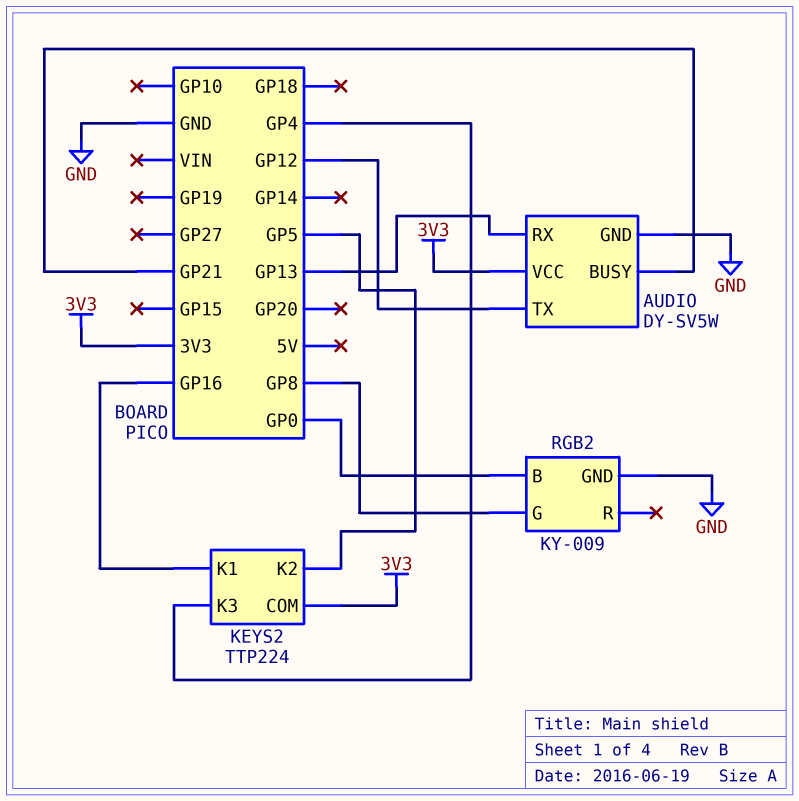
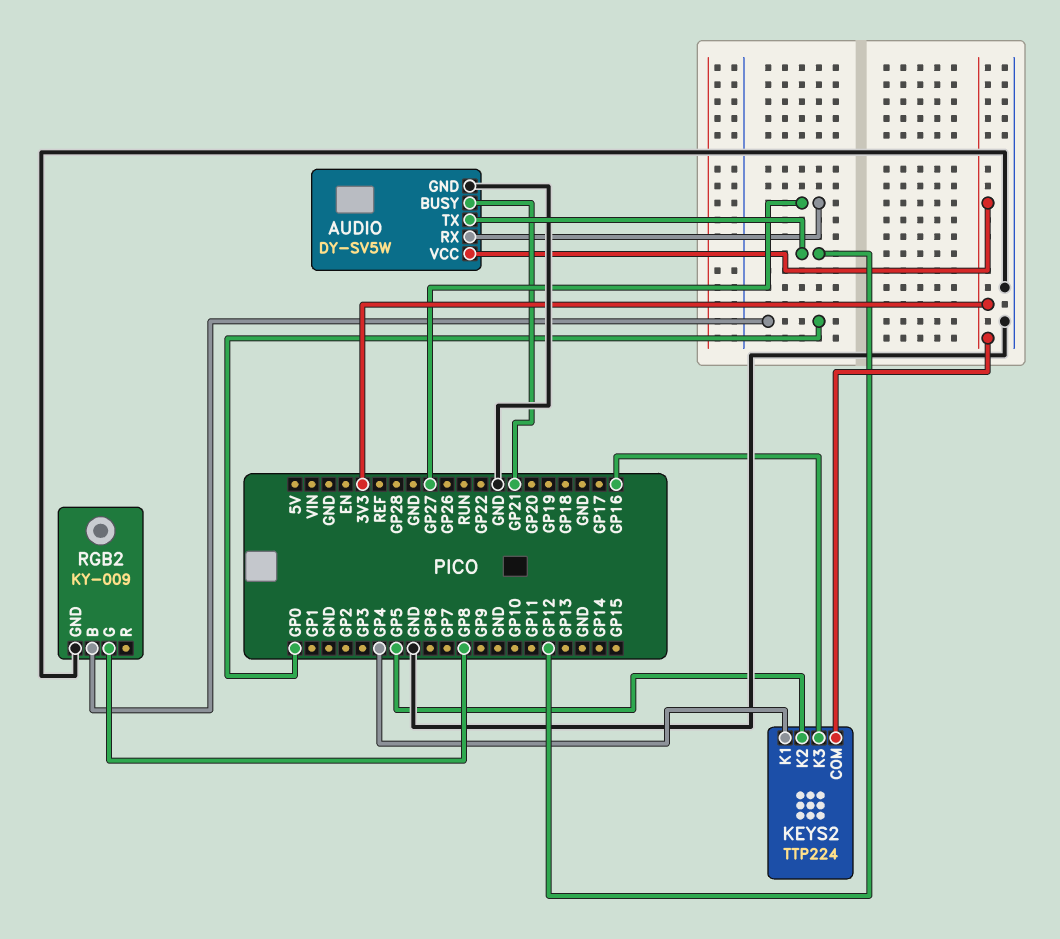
AUDIO pin RX: GP13 -> GP27
KEYS2 pin K1: GP16 -> GP4
KEYS2 pin K3: GP4 -> GP16

